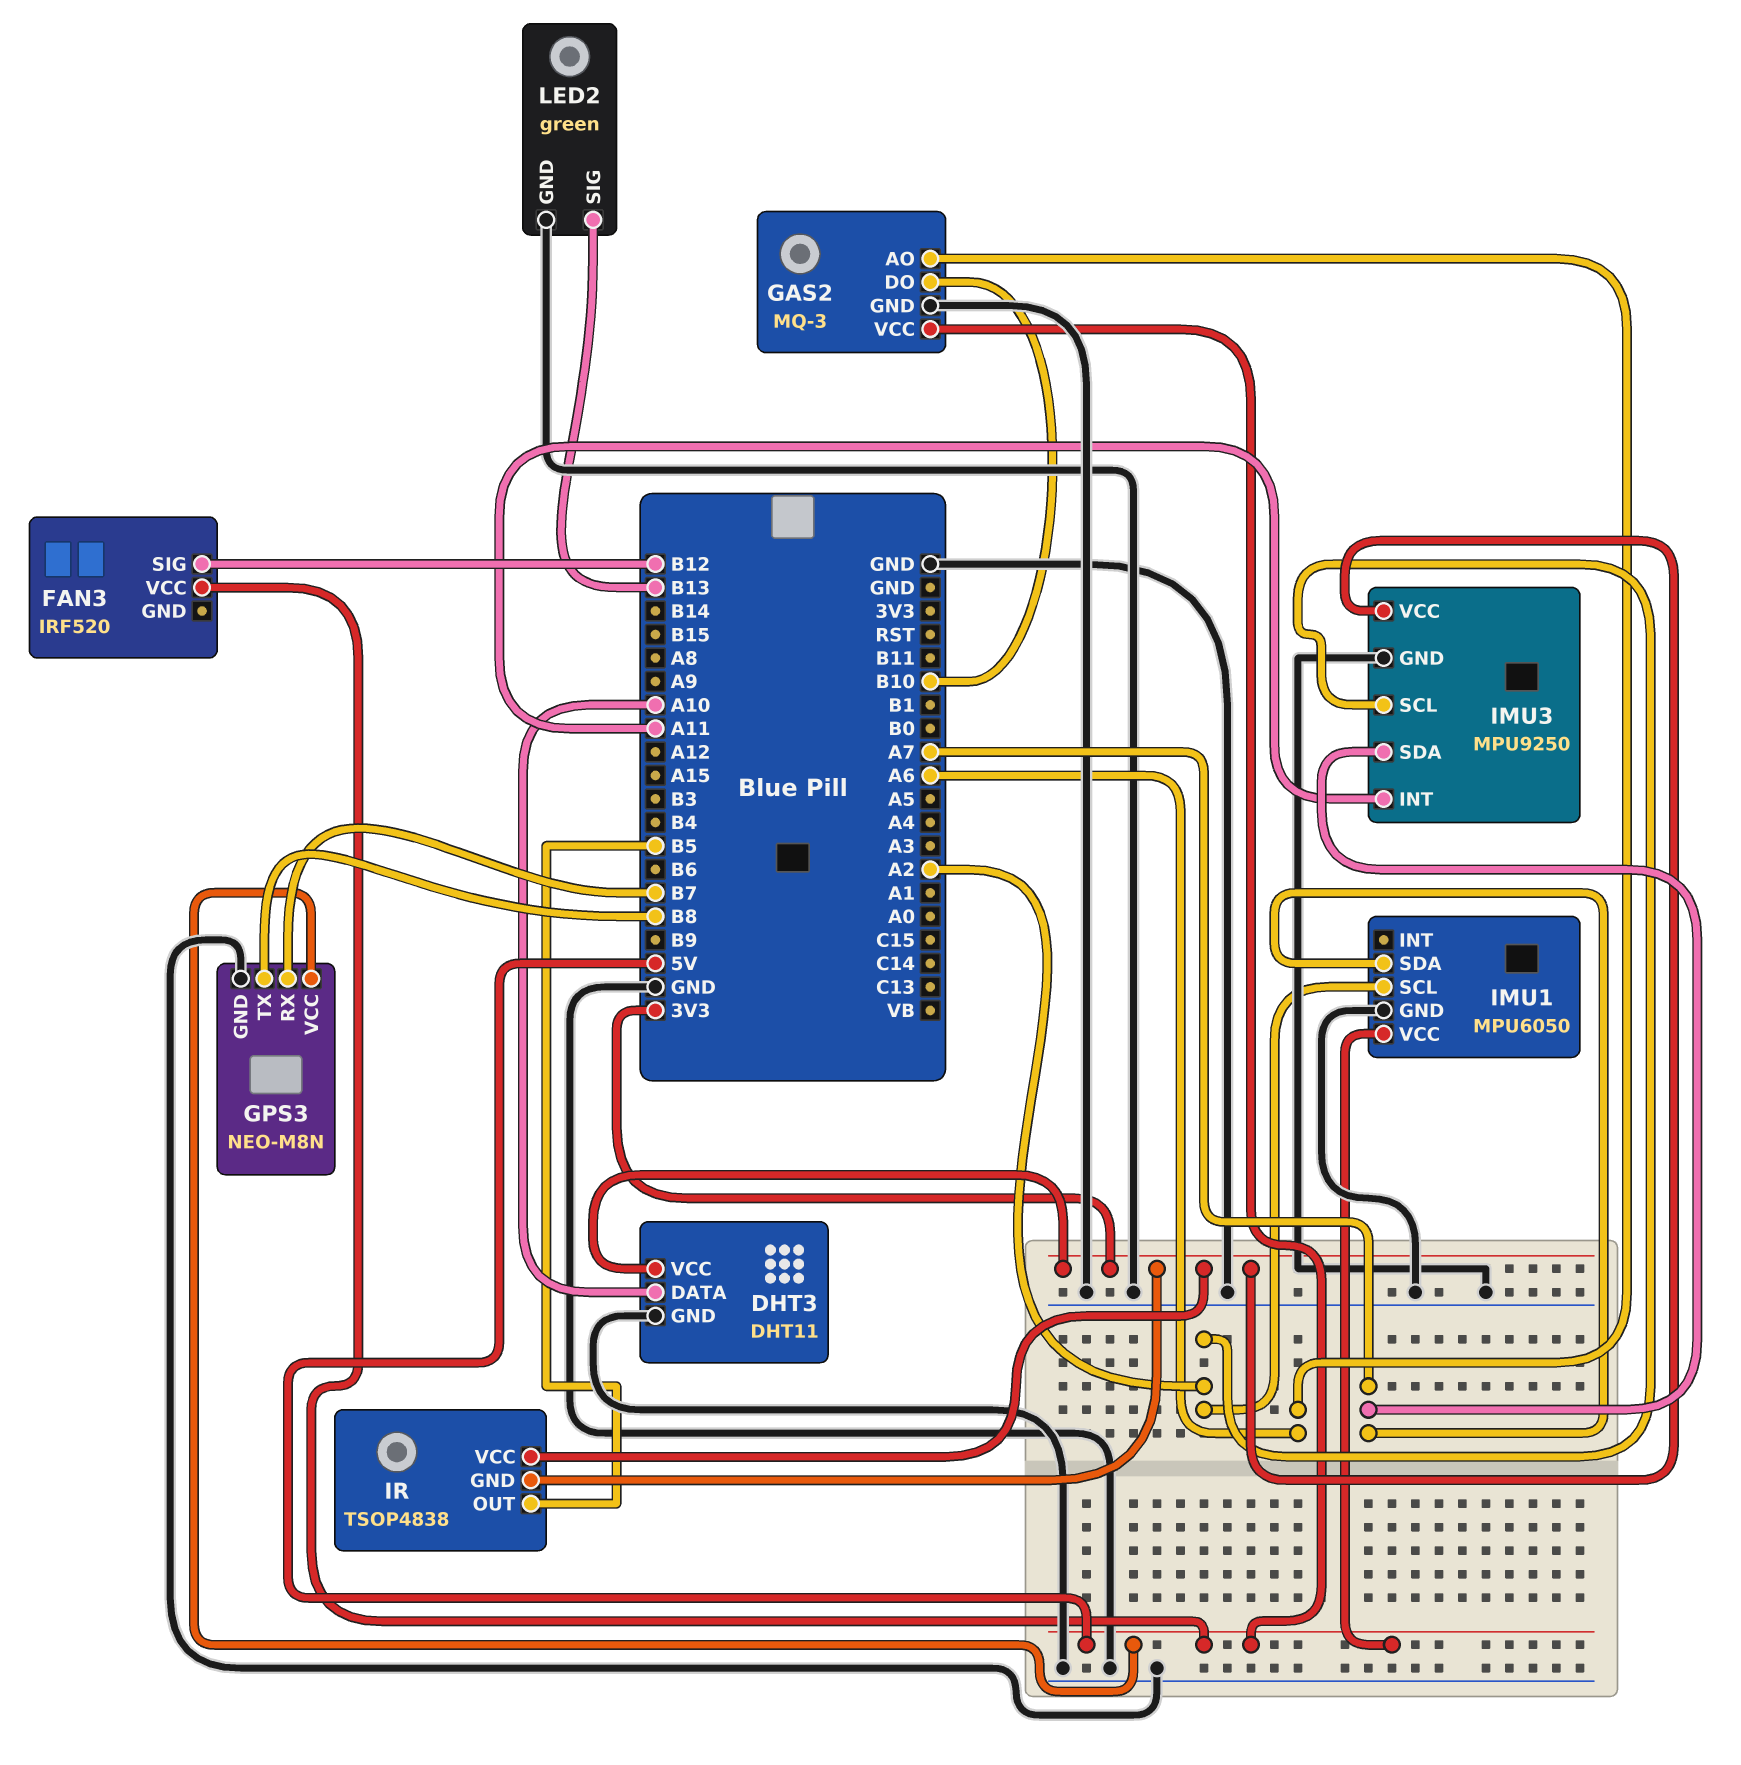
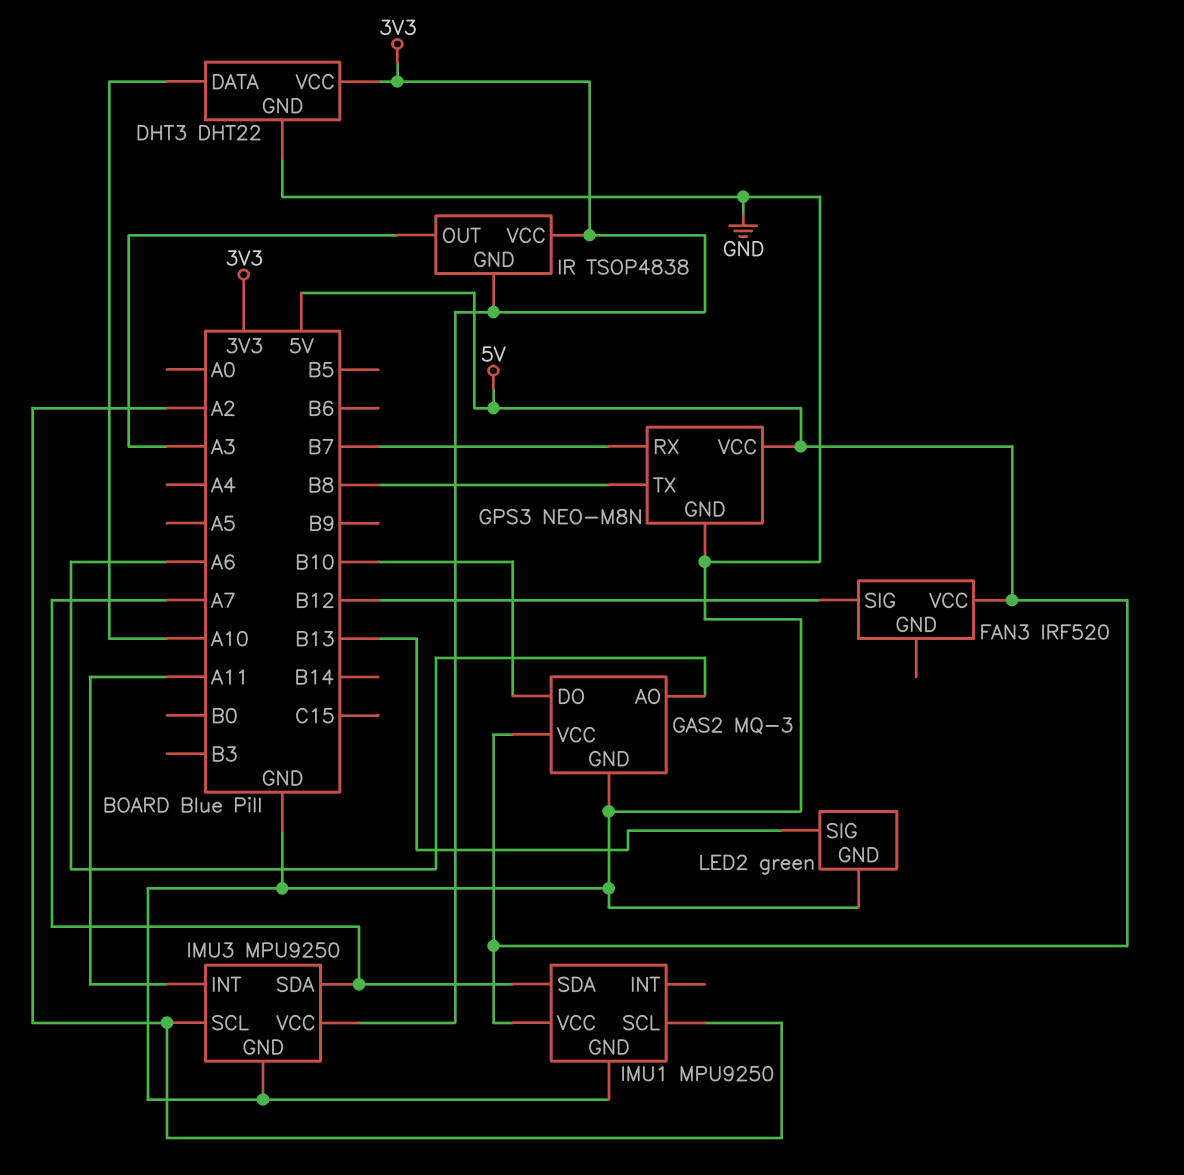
DHT3: DHT11 -> DHT22
IMU1: MPU6050 -> MPU9250
IR pin OUT: B5 -> A3

